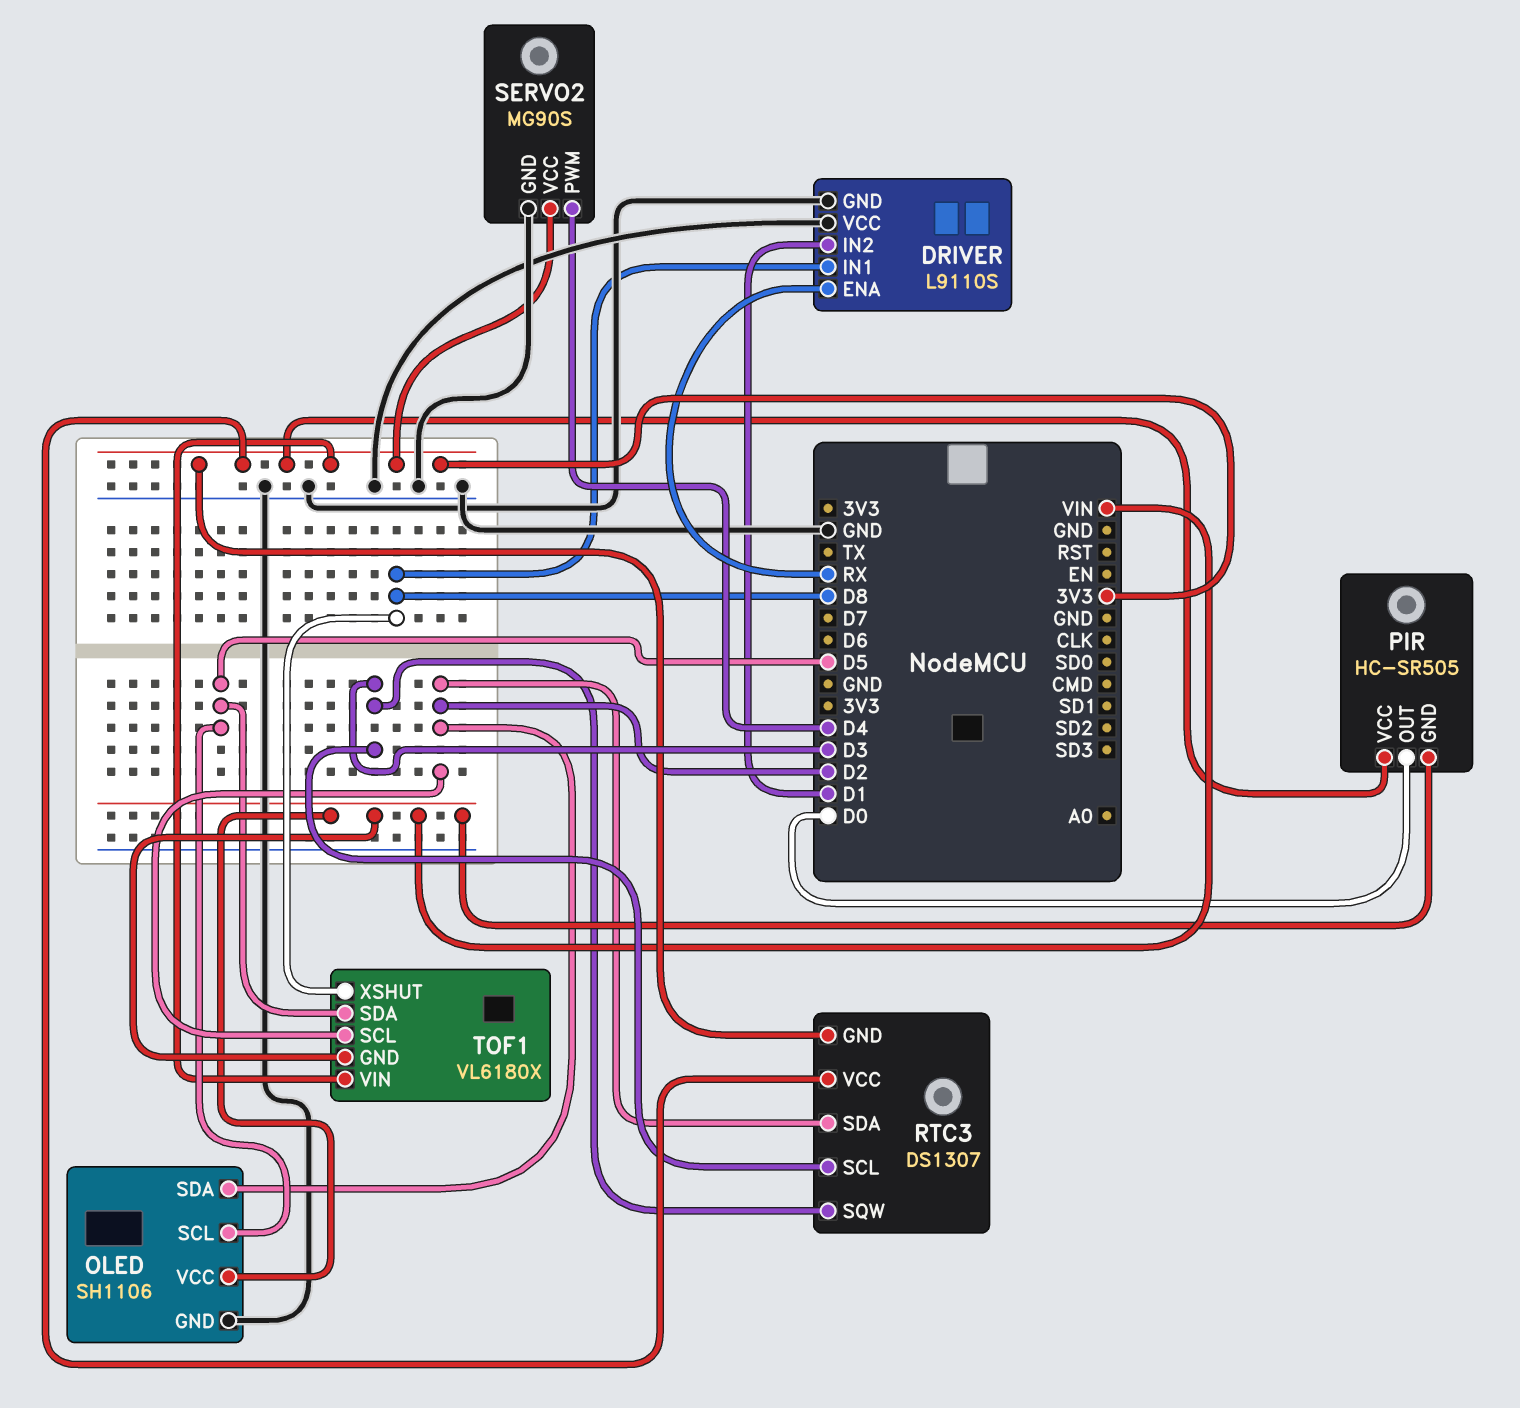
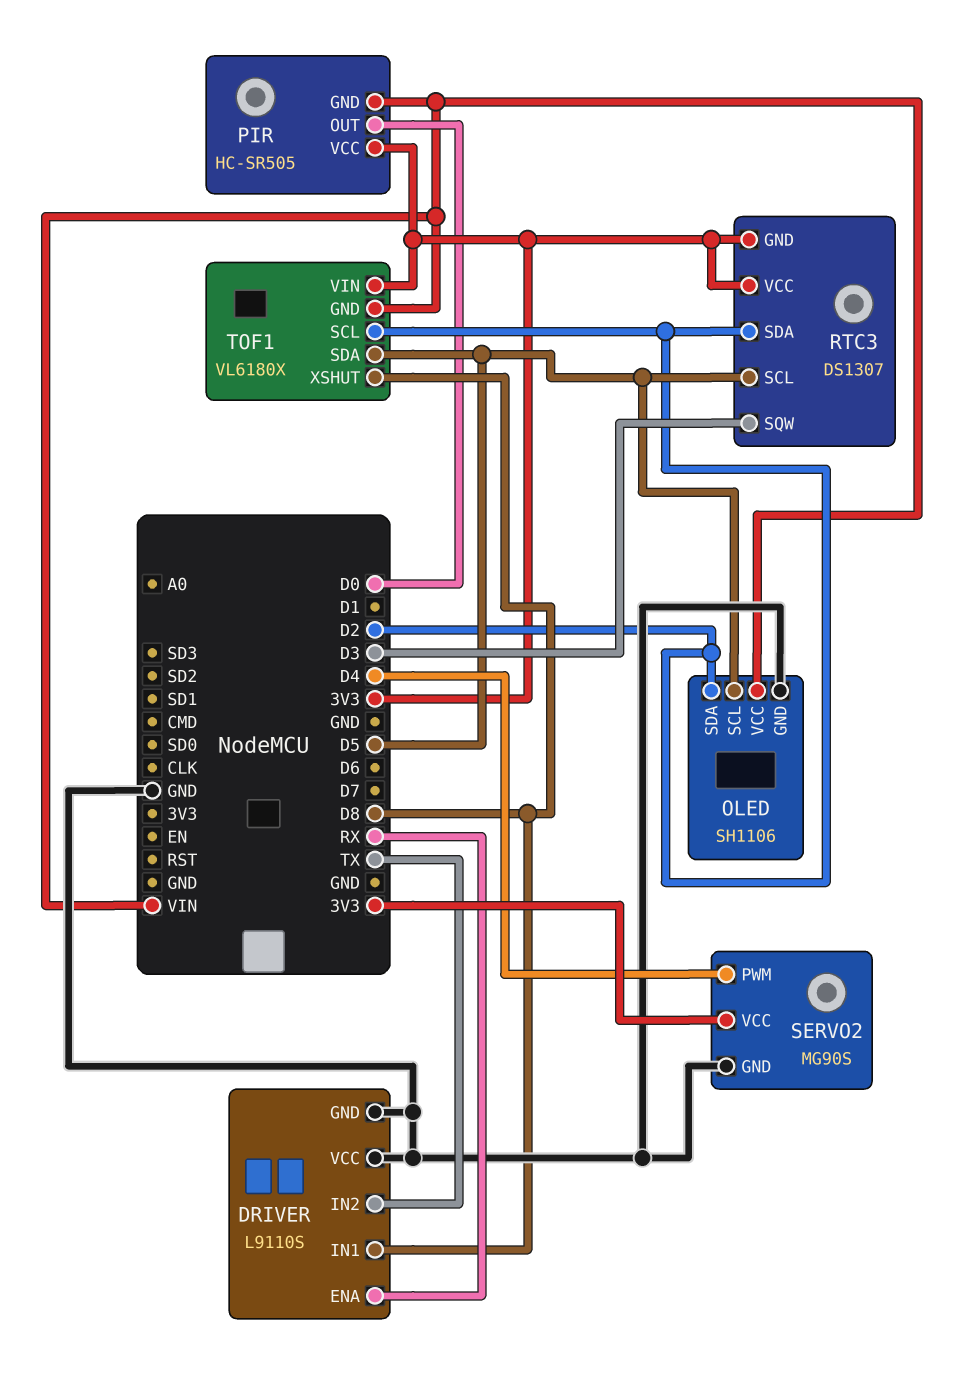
DRIVER pin IN2: D1 -> TX
RTC3 pin SCL: D3 -> D5

